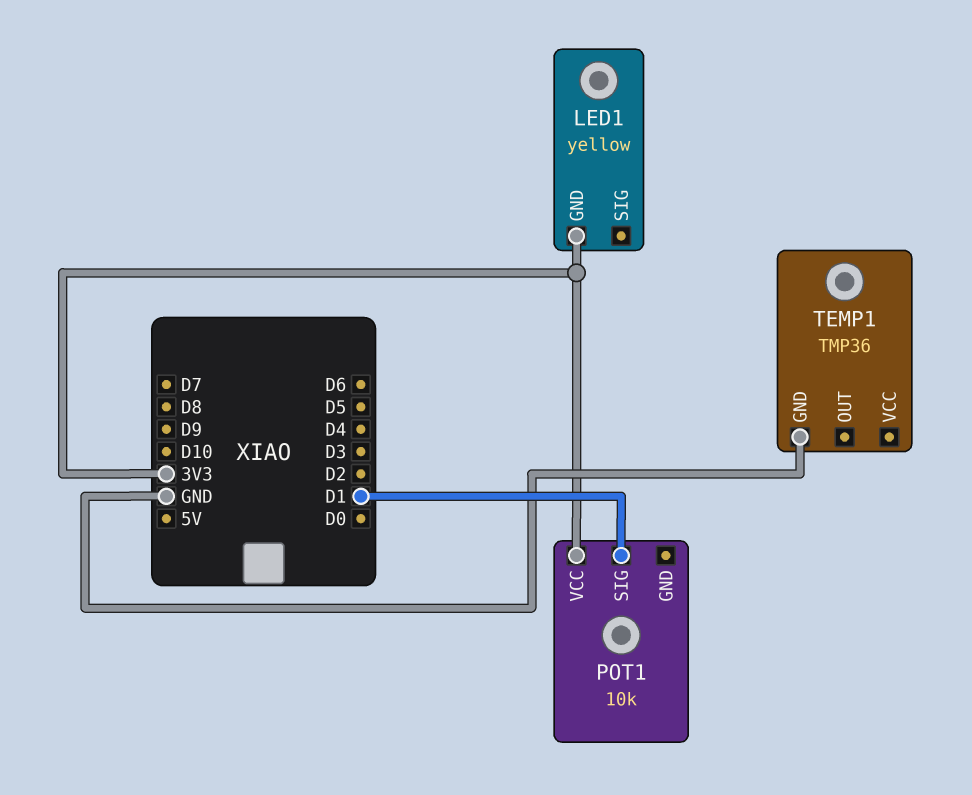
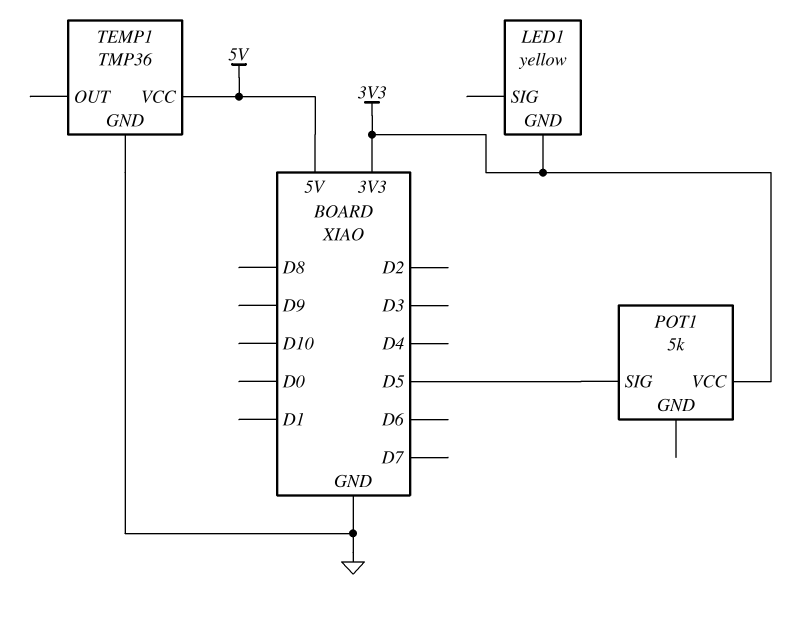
POT1: 10k -> 5k
POT1 pin SIG: D1 -> D5
TEMP1 pin VCC: none -> 5V

